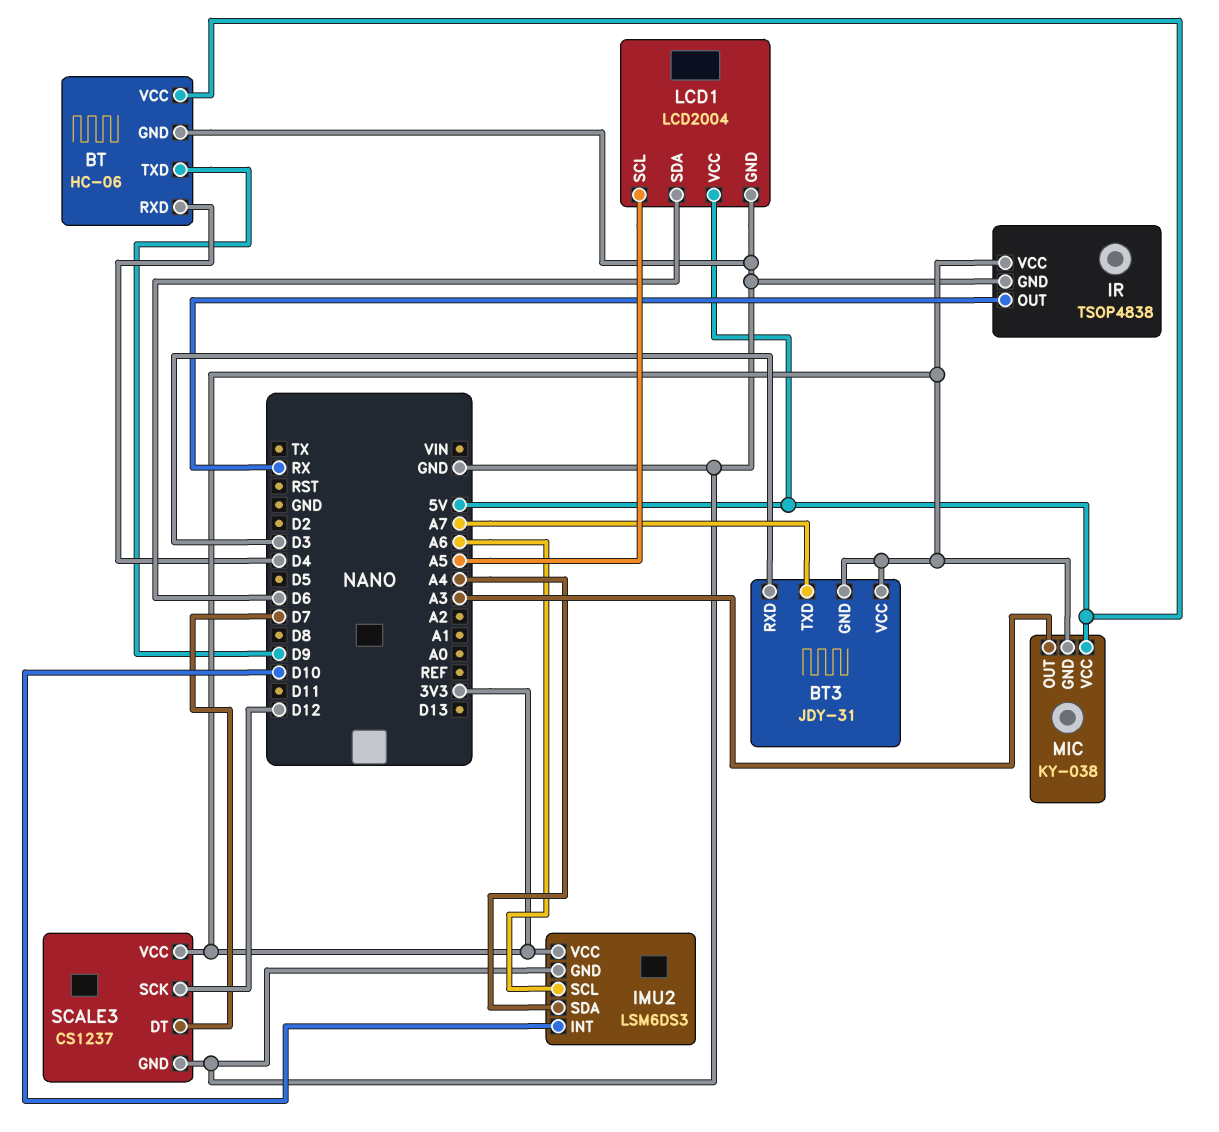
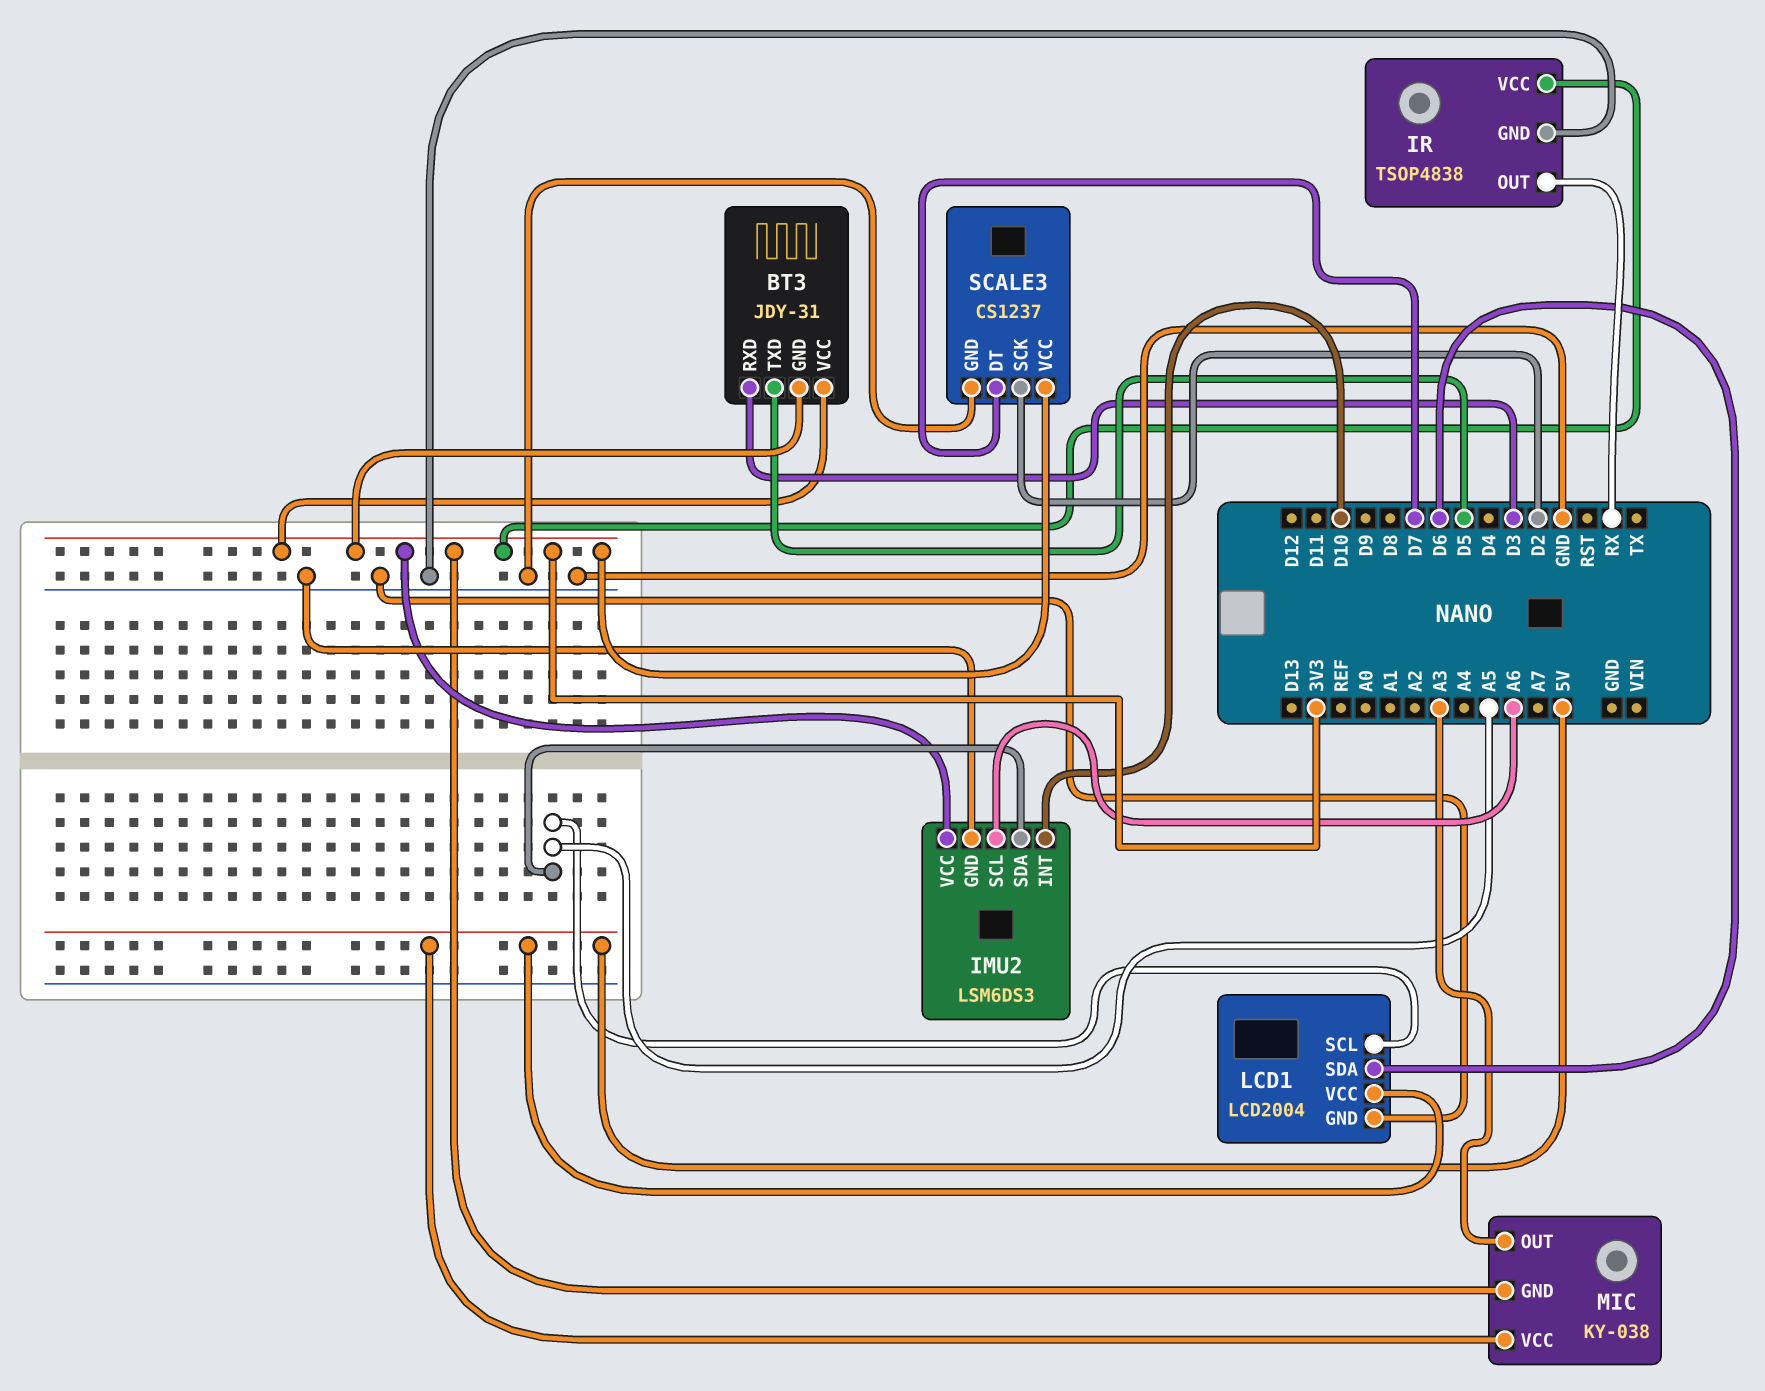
BT: HC-06 -> none
BT pin GND: GND -> none
BT pin RXD: D4 -> none
BT pin TXD: D9 -> none
BT pin VCC: 5V -> none
BT3 pin TXD: A7 -> D5
IMU2 pin SDA: A4 -> A5
SCALE3 pin SCK: D12 -> D2

